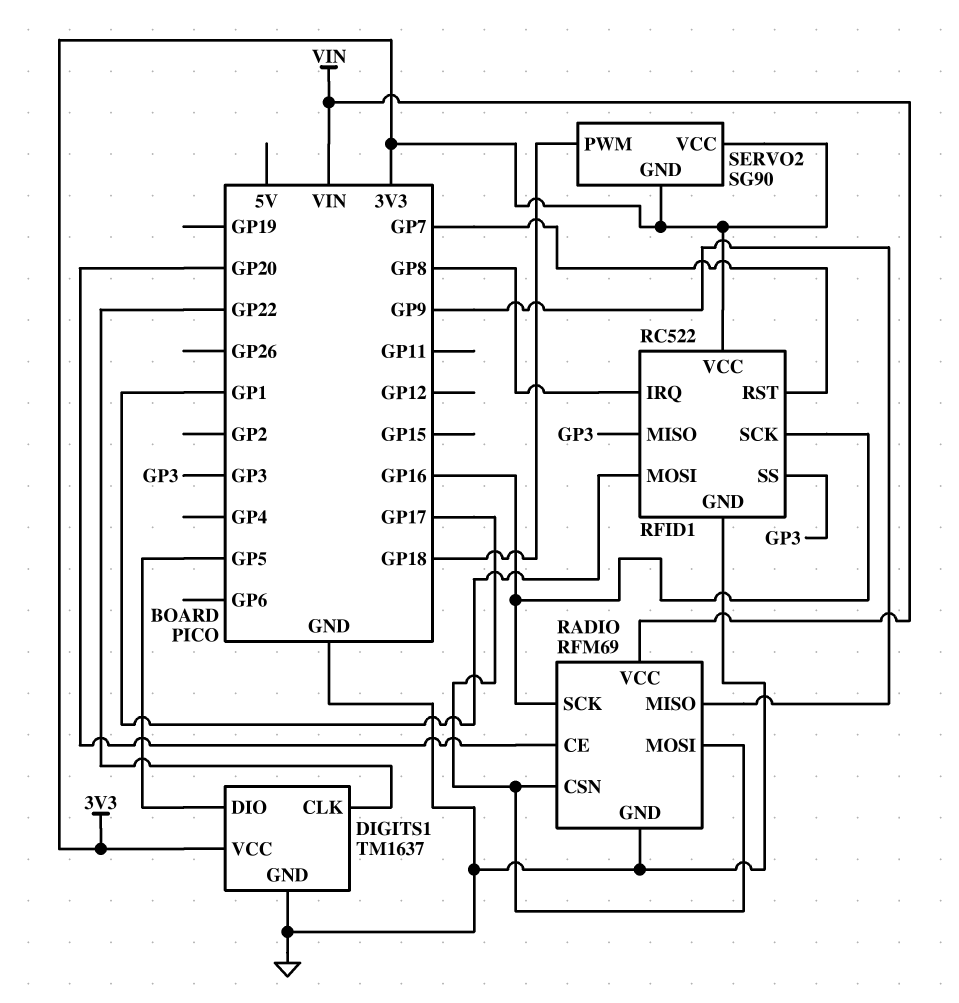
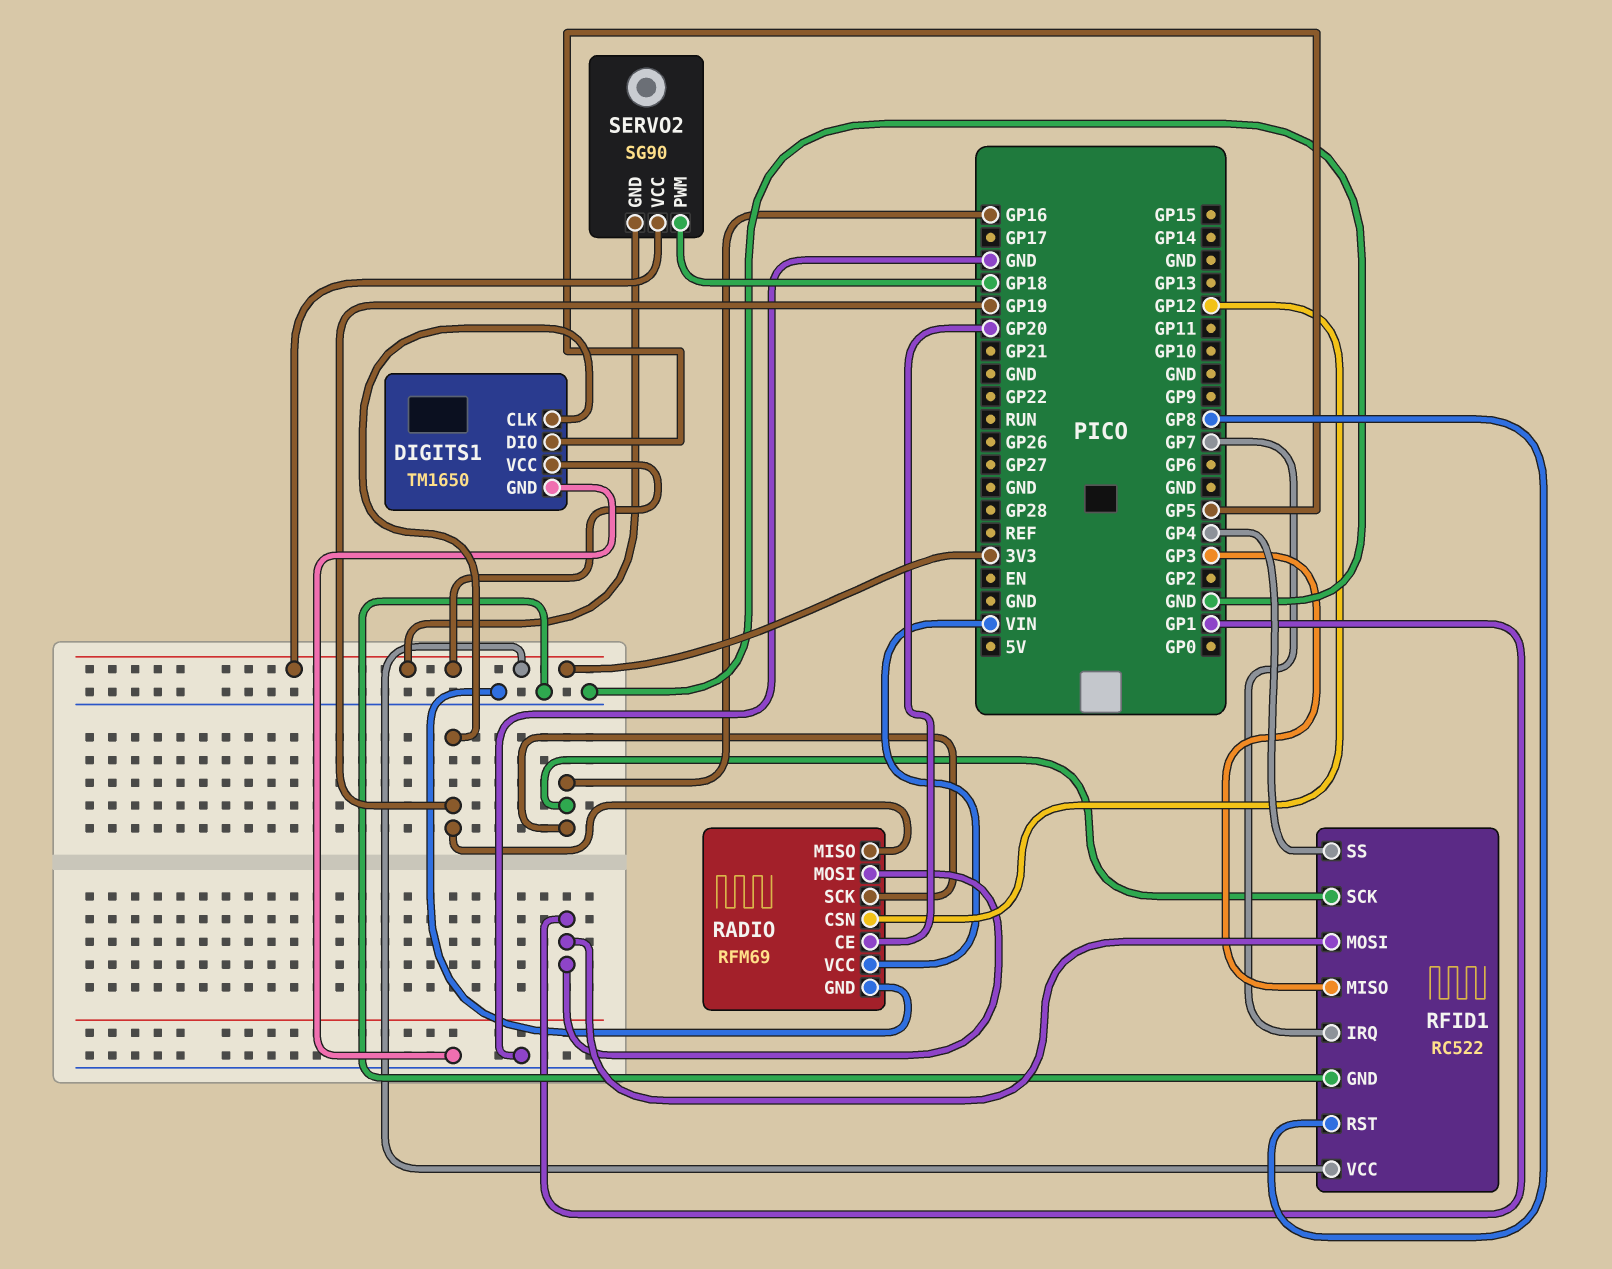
DIGITS1: TM1637 -> TM1650
DIGITS1 pin CLK: GP22 -> GP19
RADIO pin CSN: GP17 -> GP12
RADIO pin MISO: GP9 -> GP19
RADIO pin MOSI: GP17 -> GP1
RFID1 pin IRQ: GP8 -> GP7
RFID1 pin RST: GP7 -> GP8
RFID1 pin SS: GP3 -> GP4

